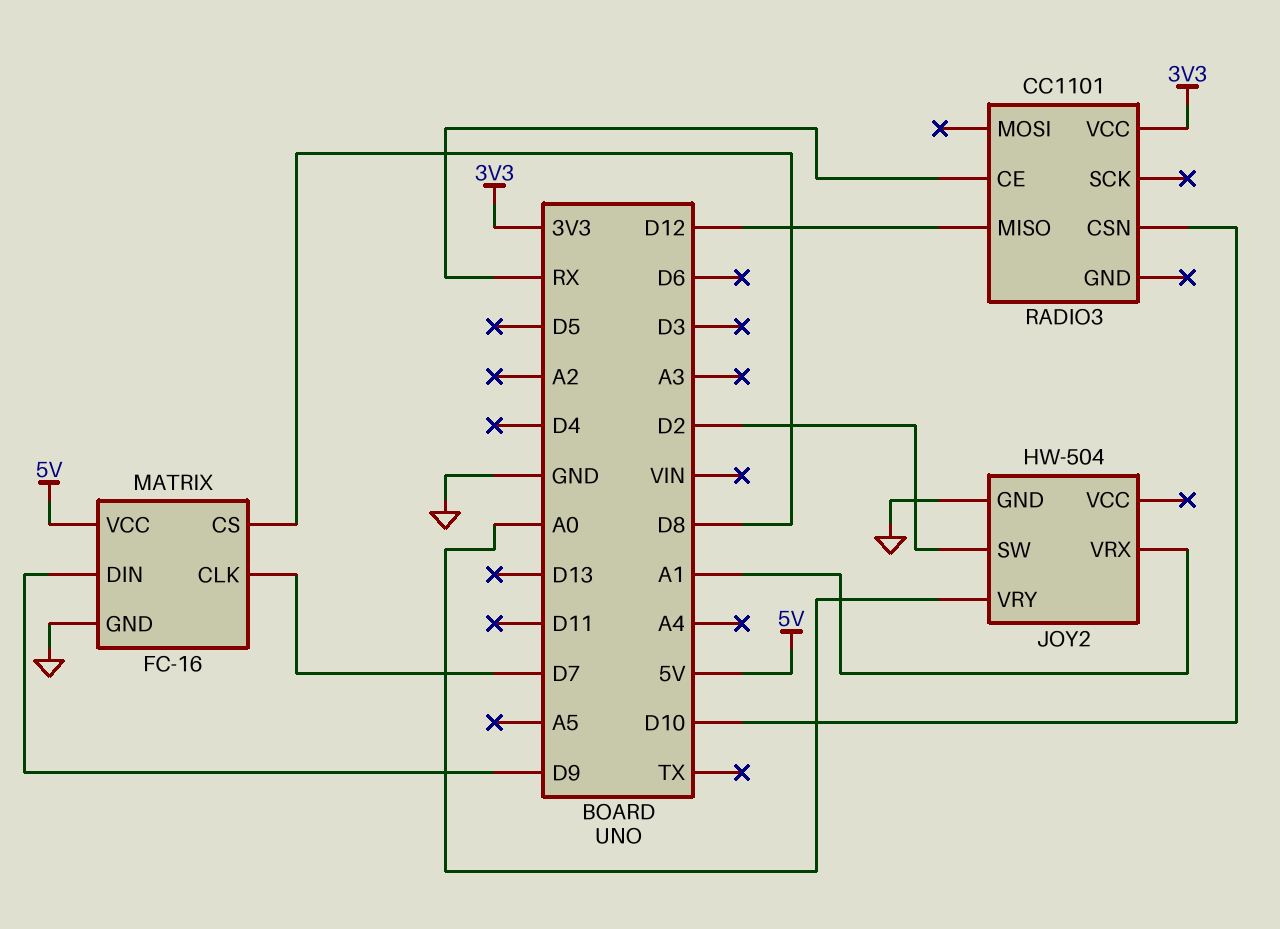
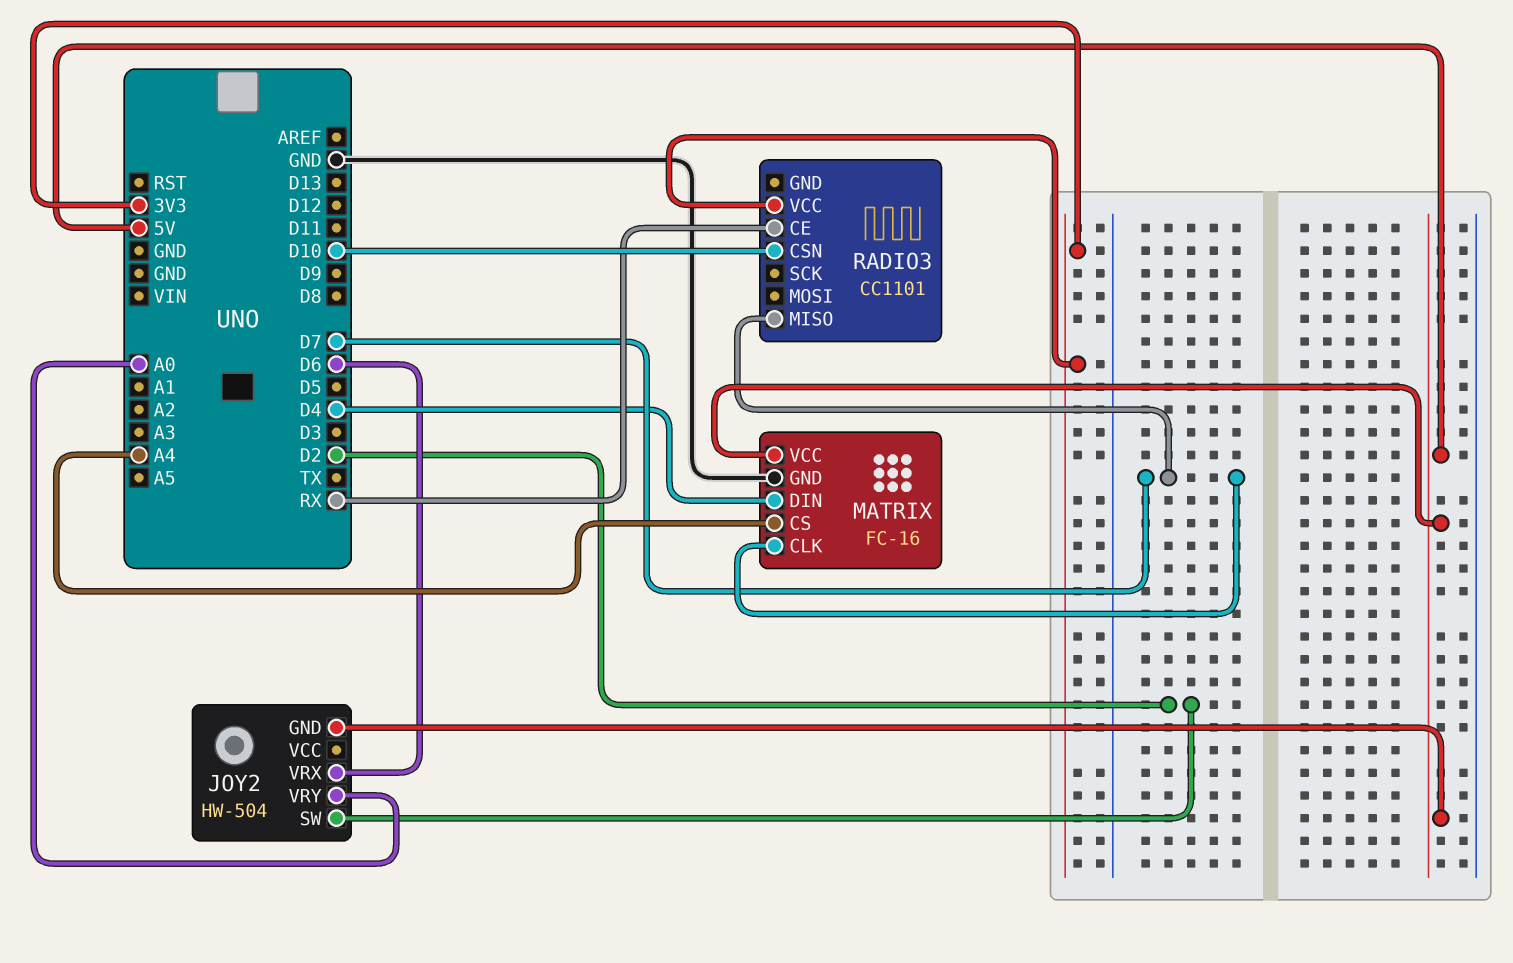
JOY2 pin GND: GND -> 5V
JOY2 pin VRX: A1 -> D6
MATRIX pin CS: D8 -> A4
MATRIX pin DIN: D9 -> D4
RADIO3 pin MISO: D12 -> D7

